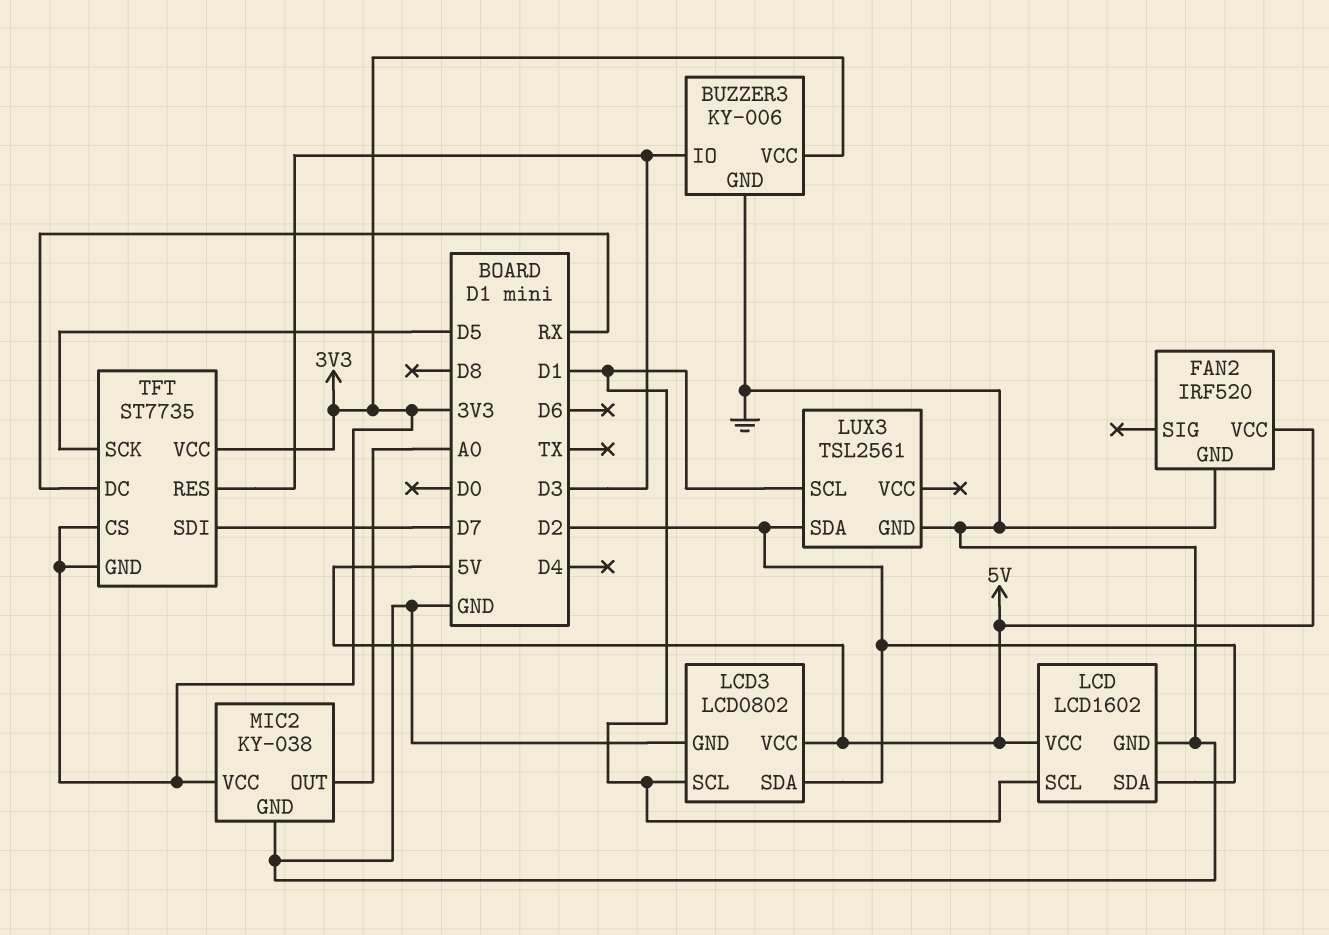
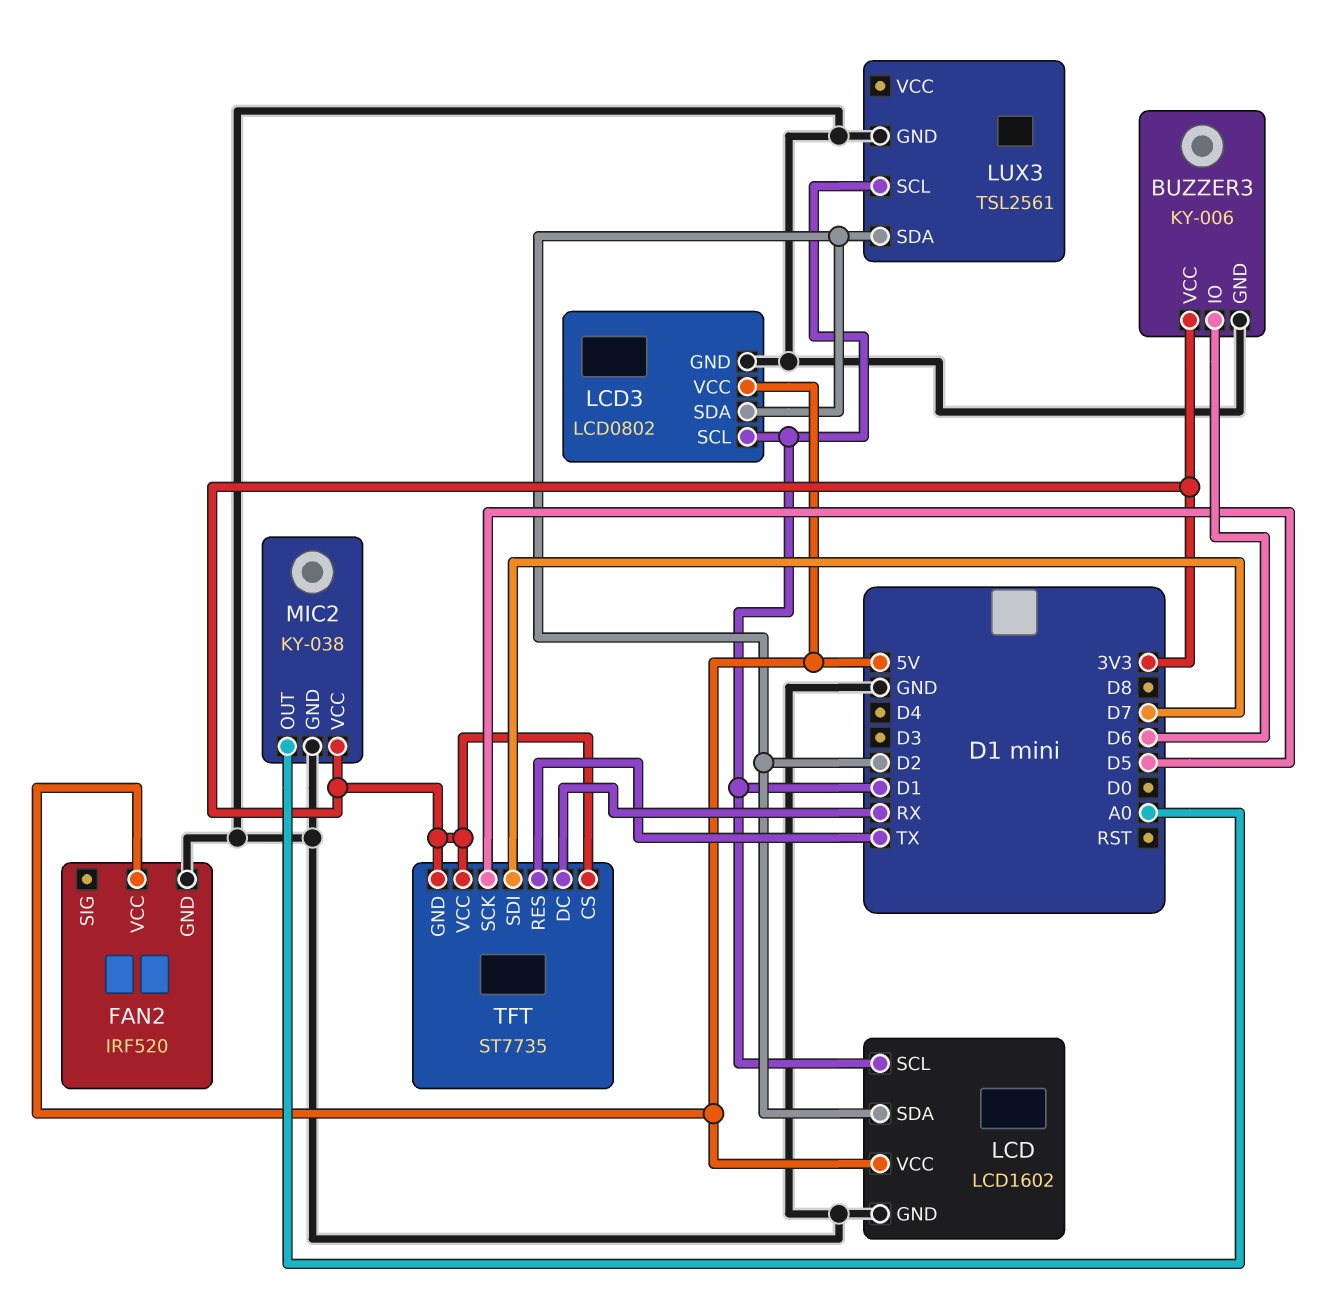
BUZZER3 pin IO: D3 -> D6
TFT pin RES: D3 -> TX

